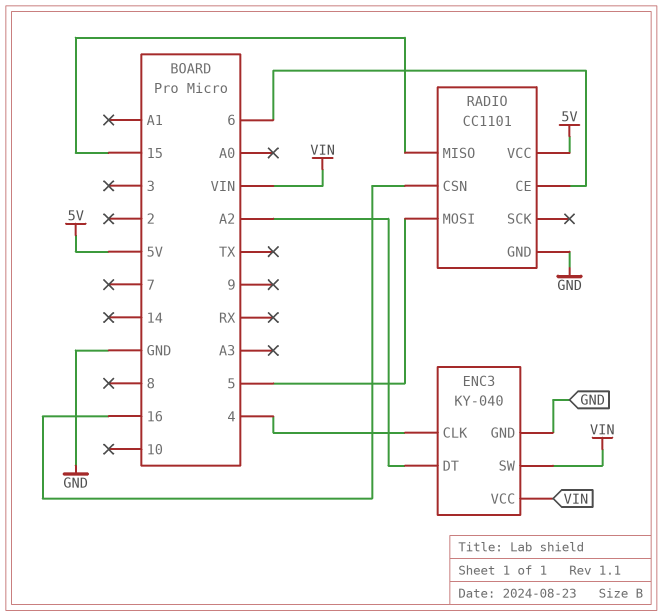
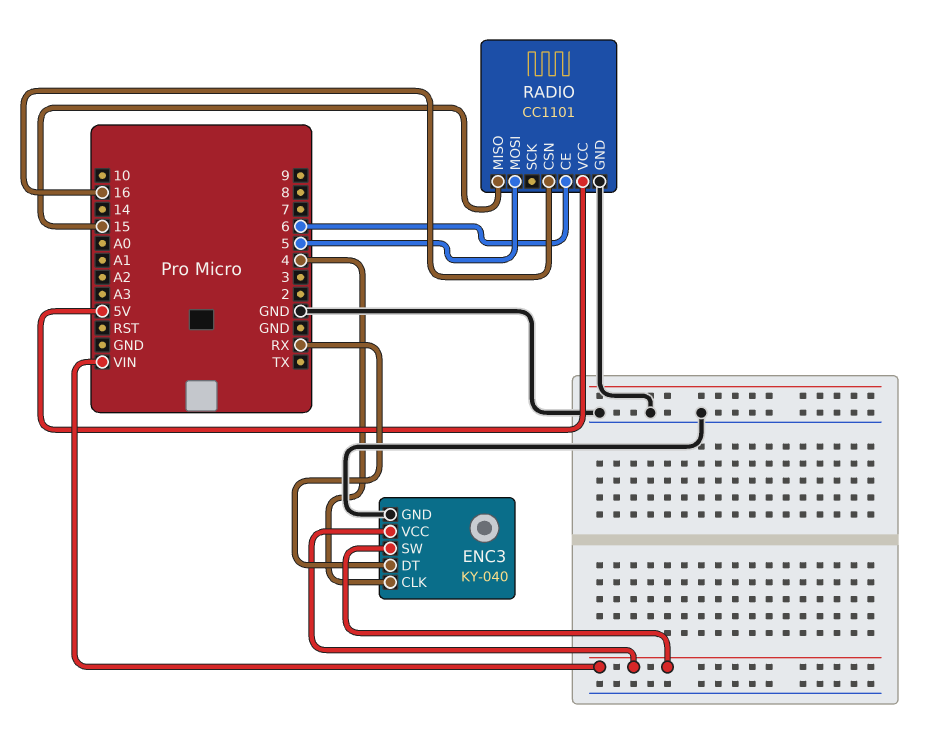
ENC3 pin DT: A2 -> RX

